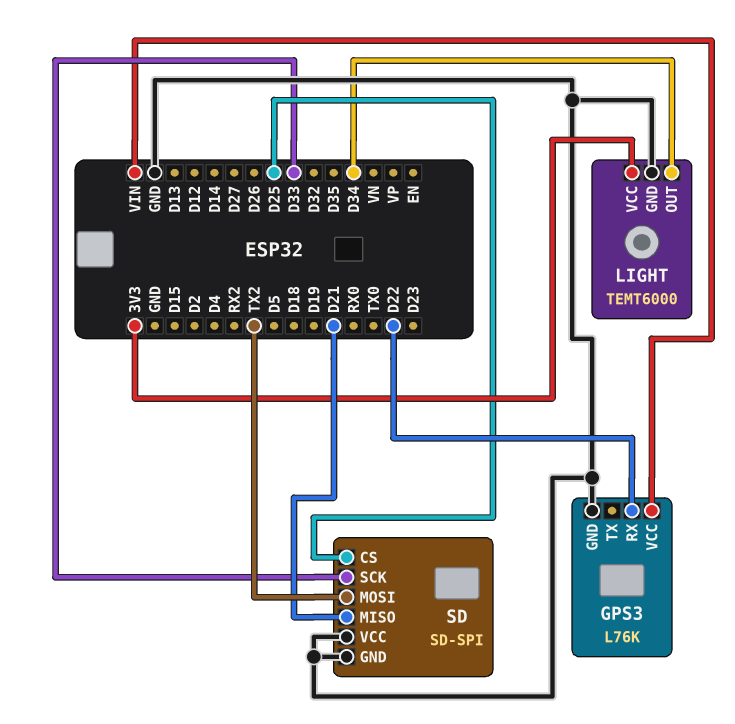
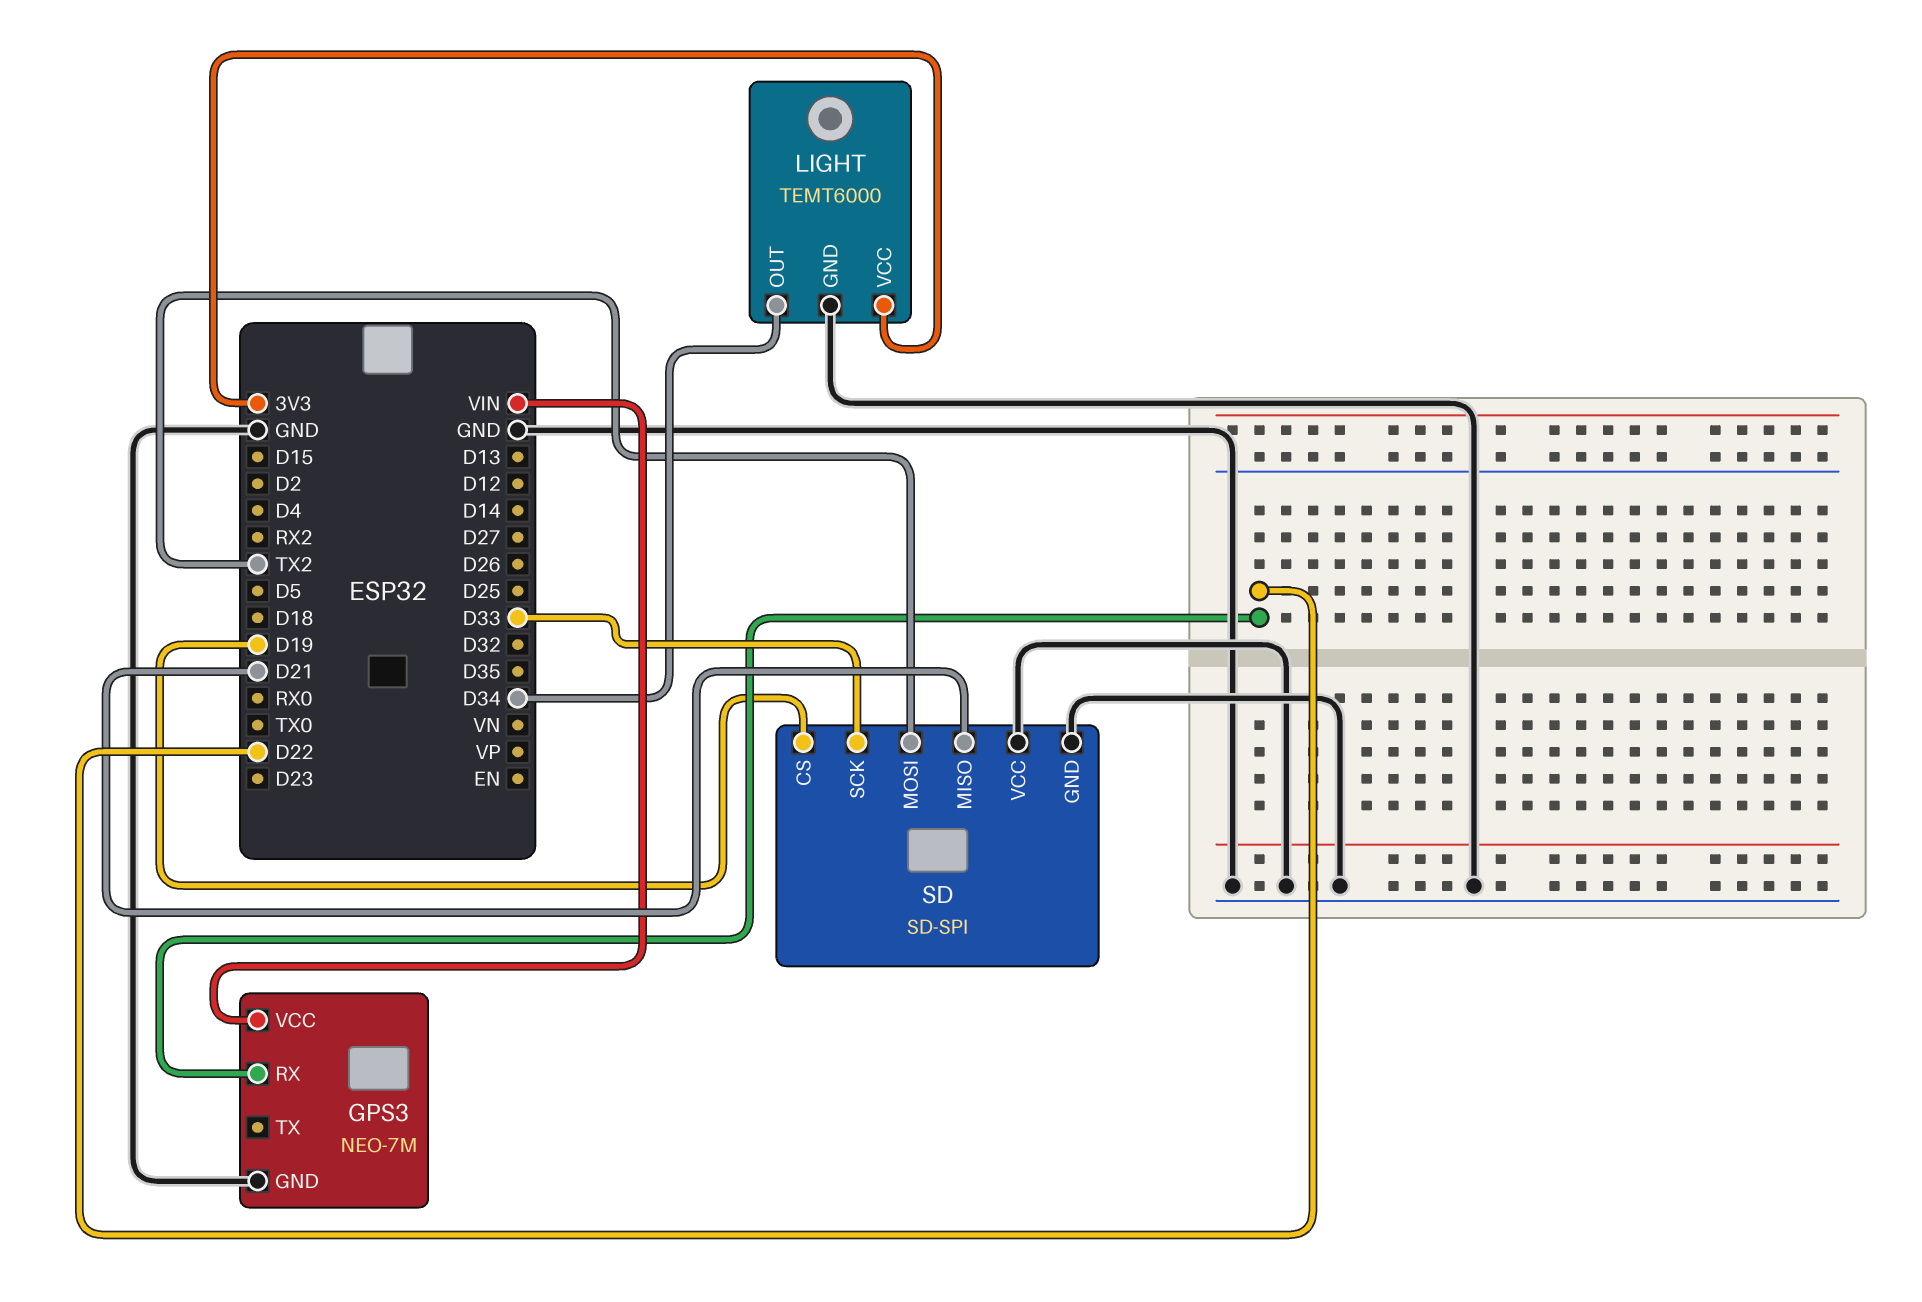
GPS3: L76K -> NEO-7M
SD pin CS: D25 -> D19

